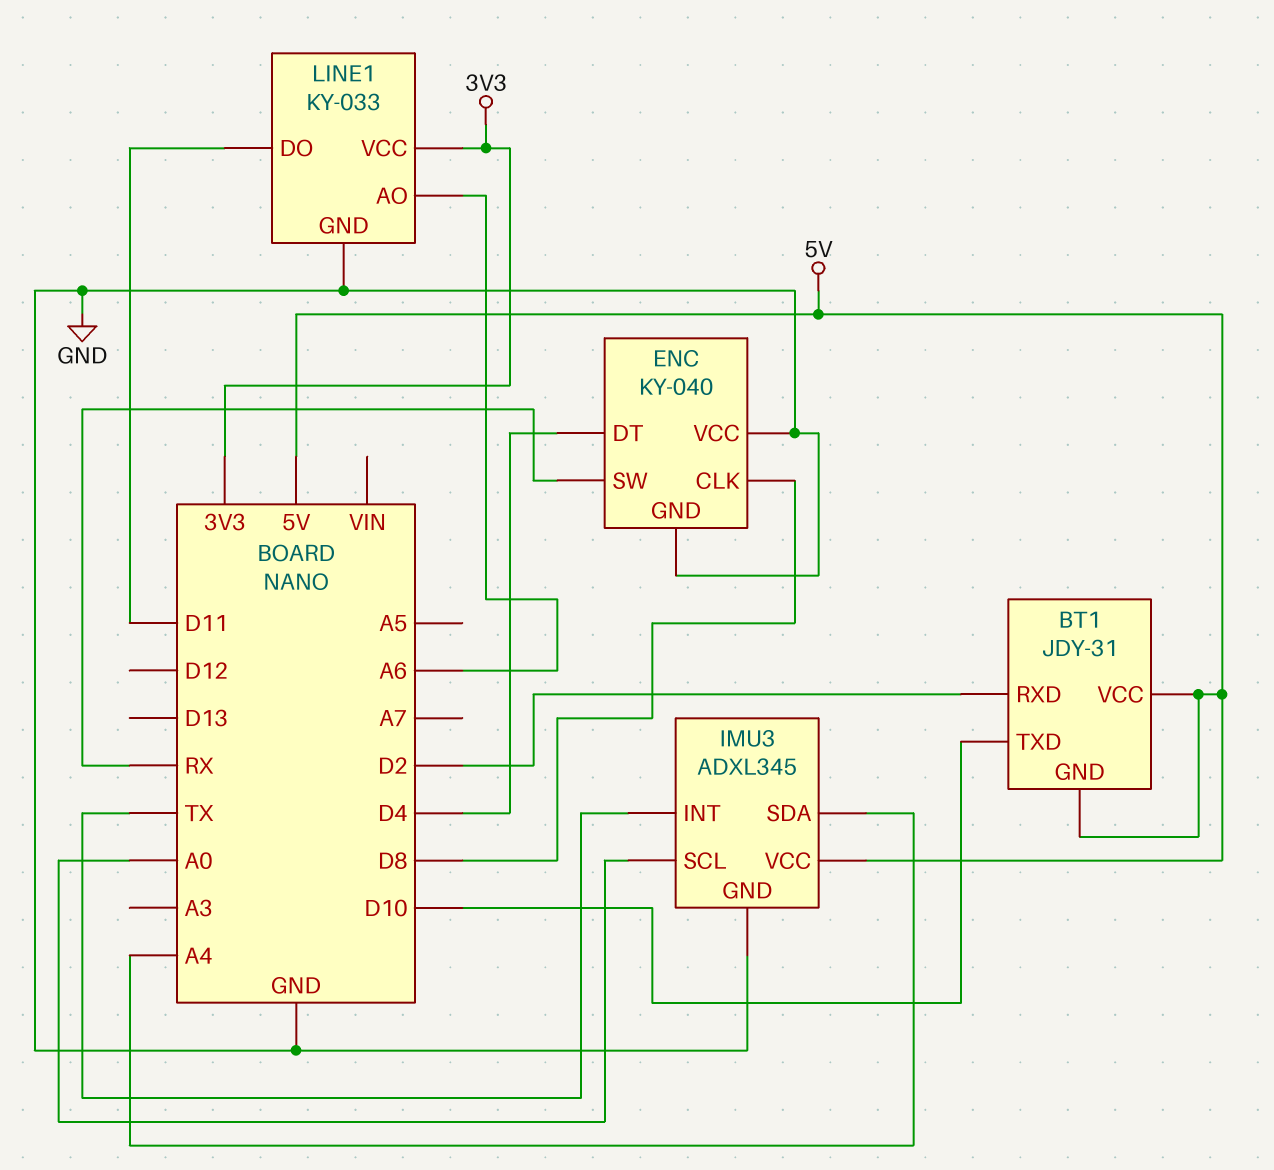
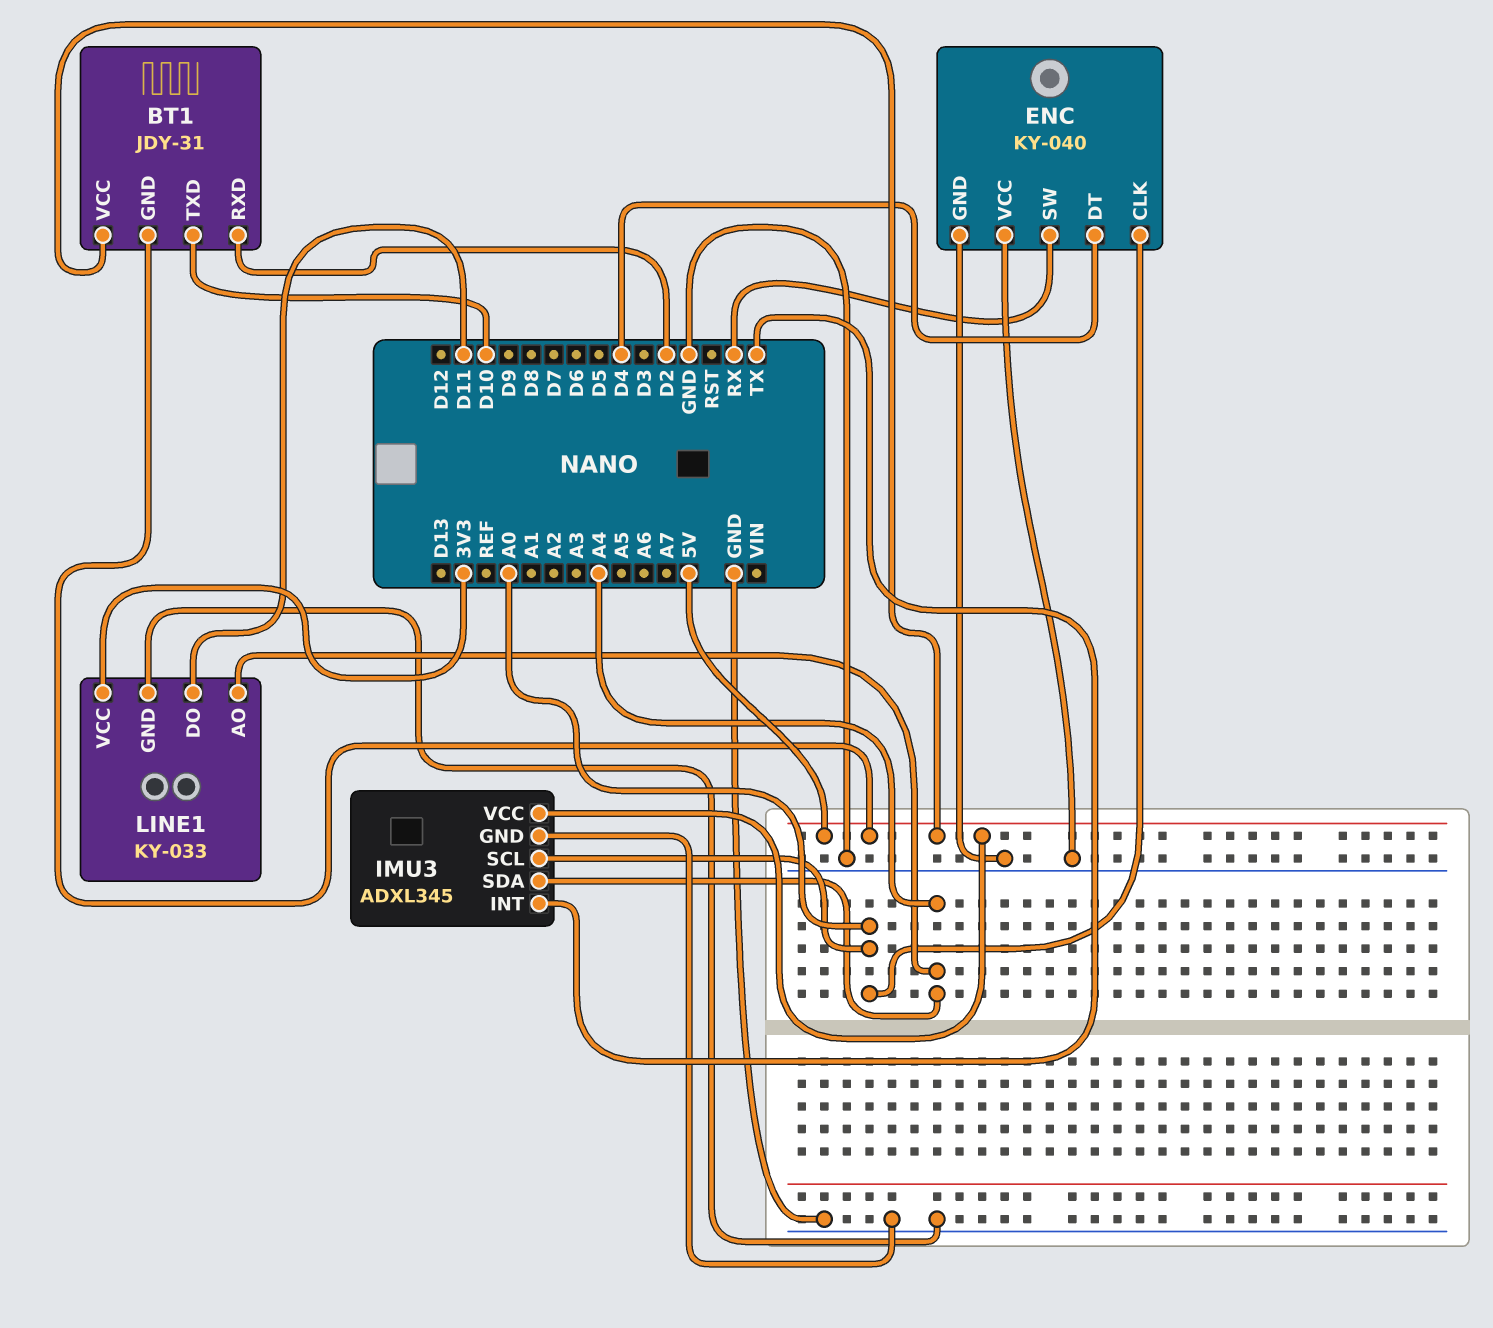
ENC pin CLK: D8 -> A0
LINE1 pin AO: A6 -> A4

